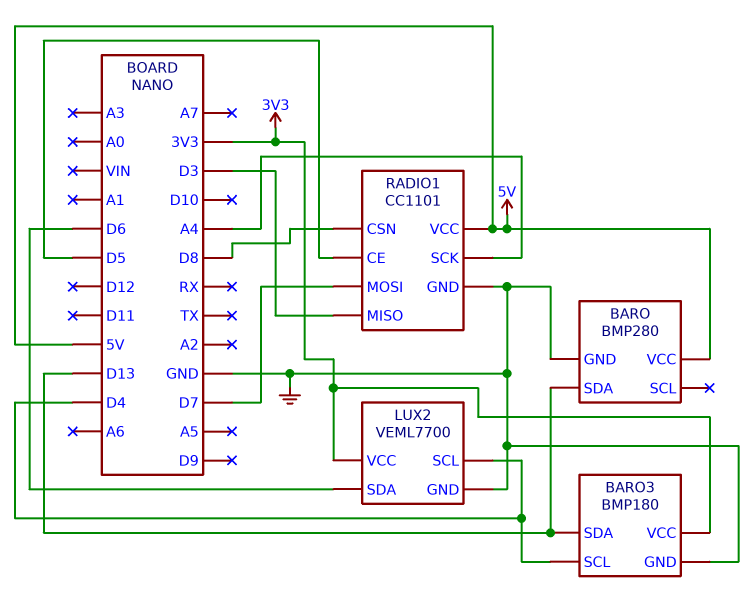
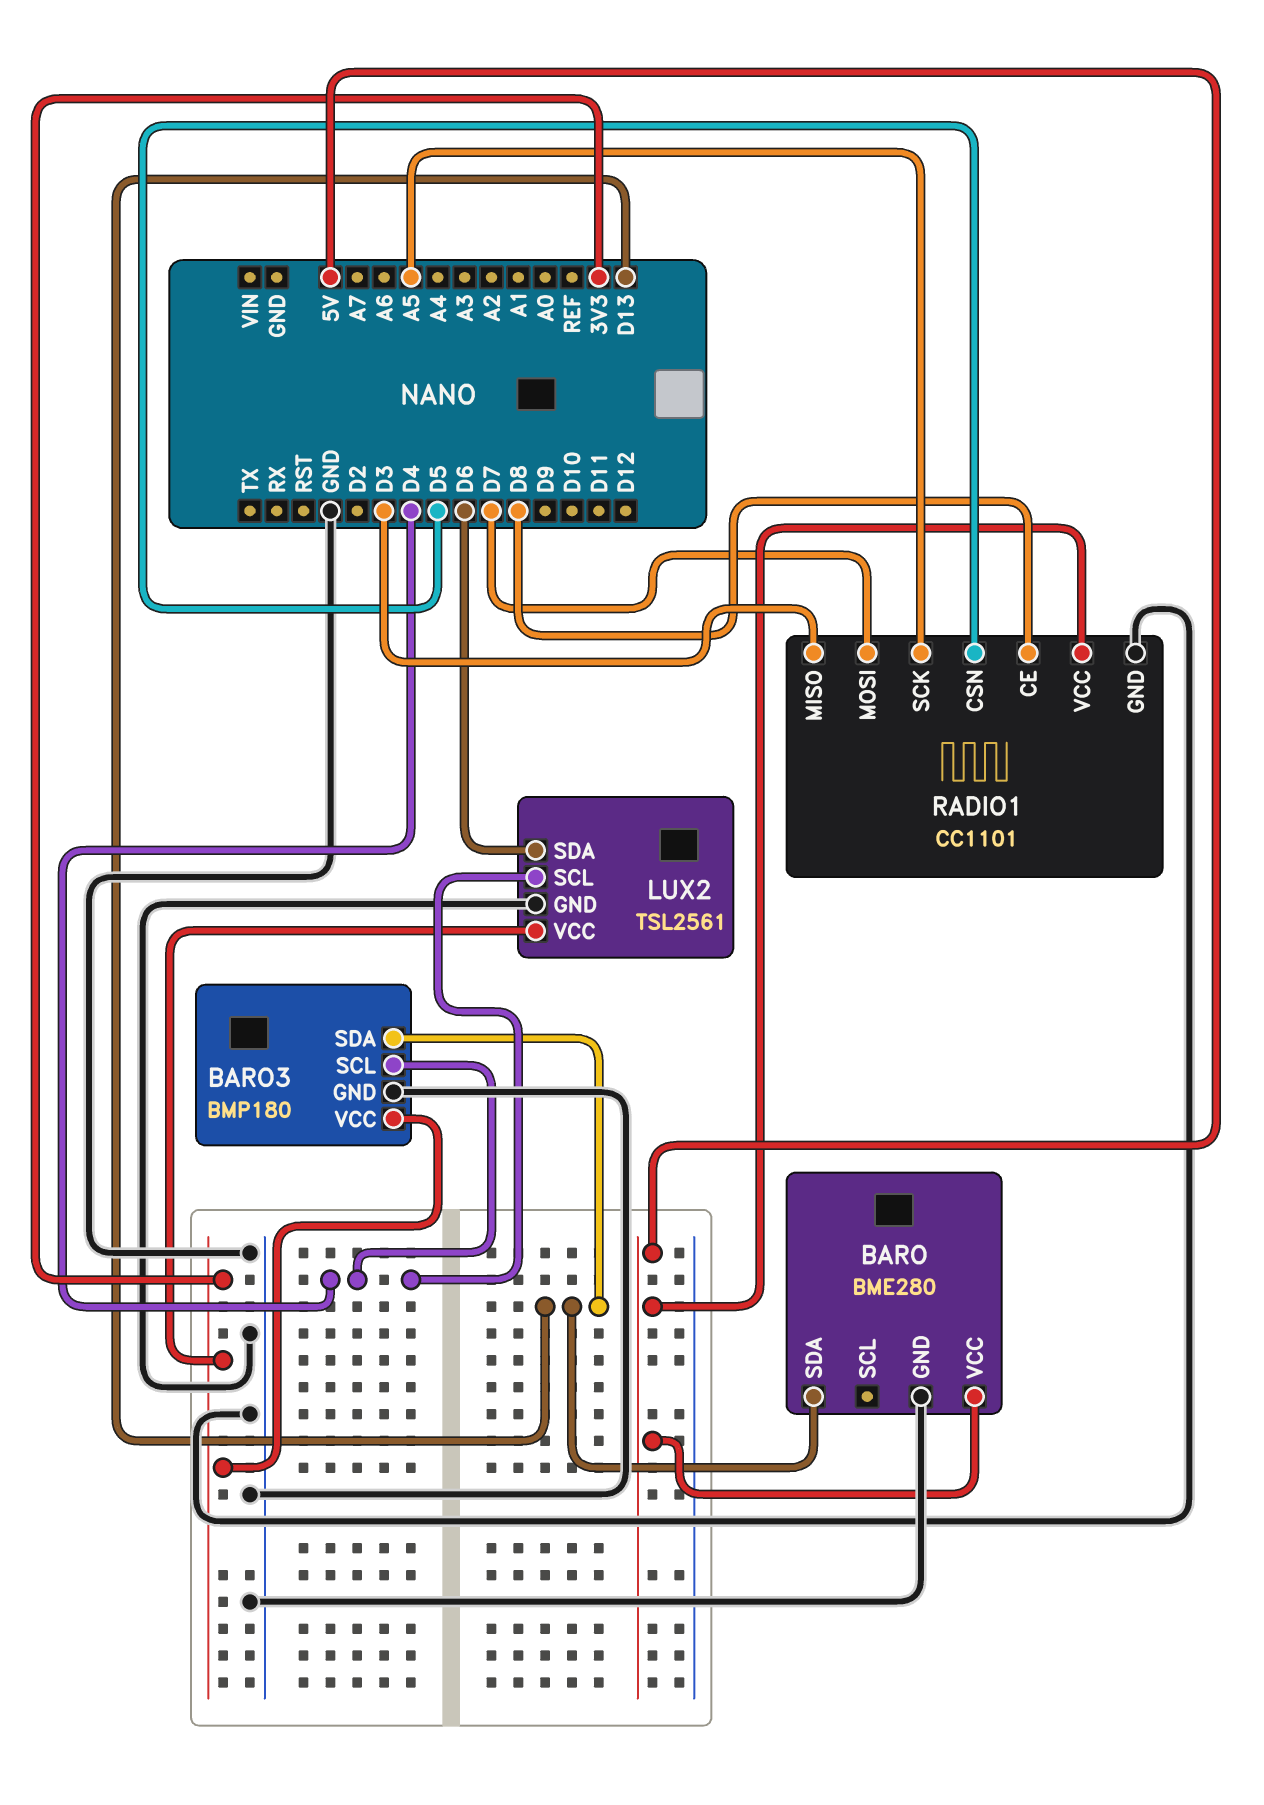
BARO: BMP280 -> BME280
LUX2: VEML7700 -> TSL2561
RADIO1 pin CE: D5 -> D8
RADIO1 pin CSN: D8 -> D5
RADIO1 pin SCK: A4 -> A5

